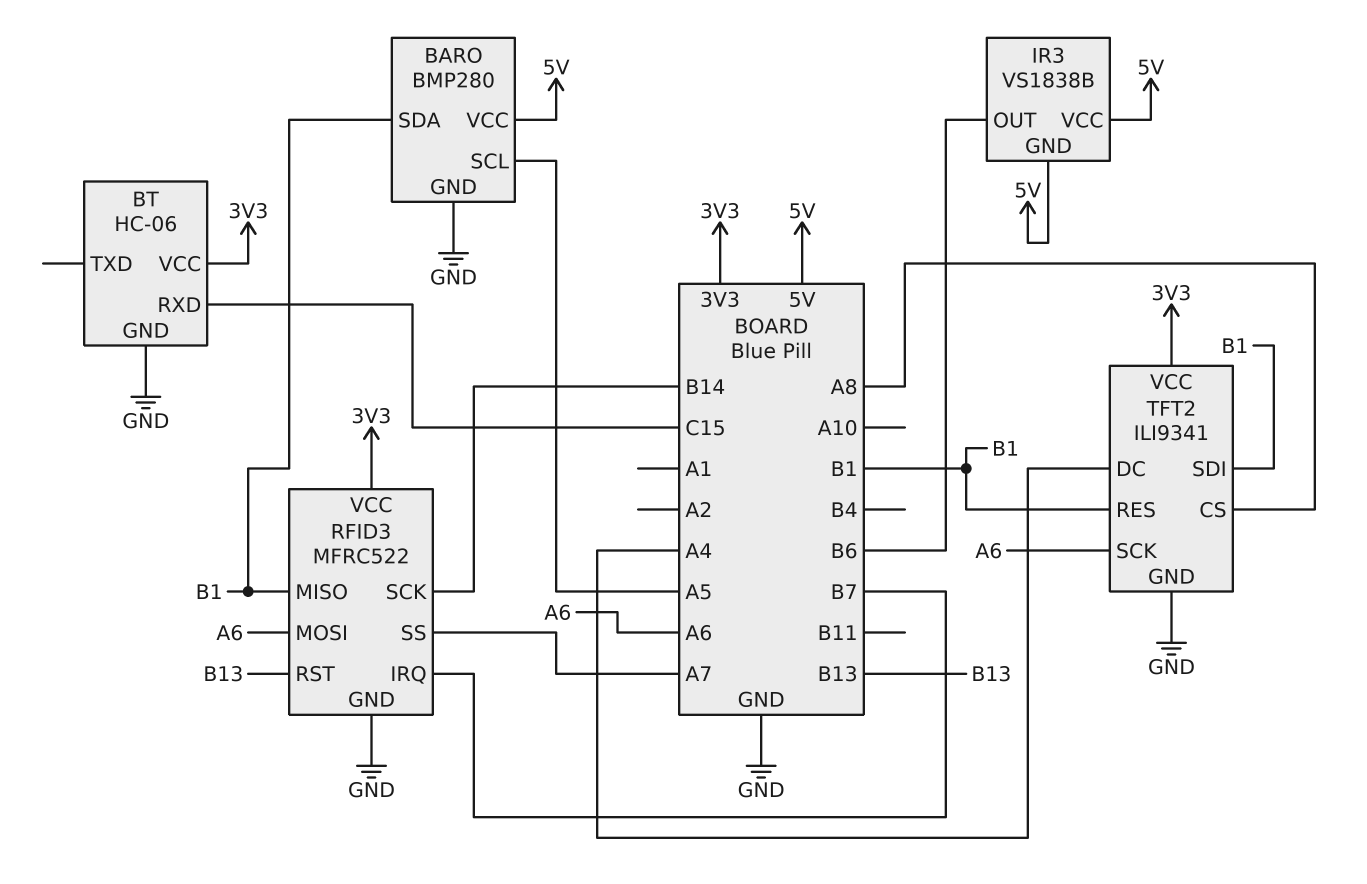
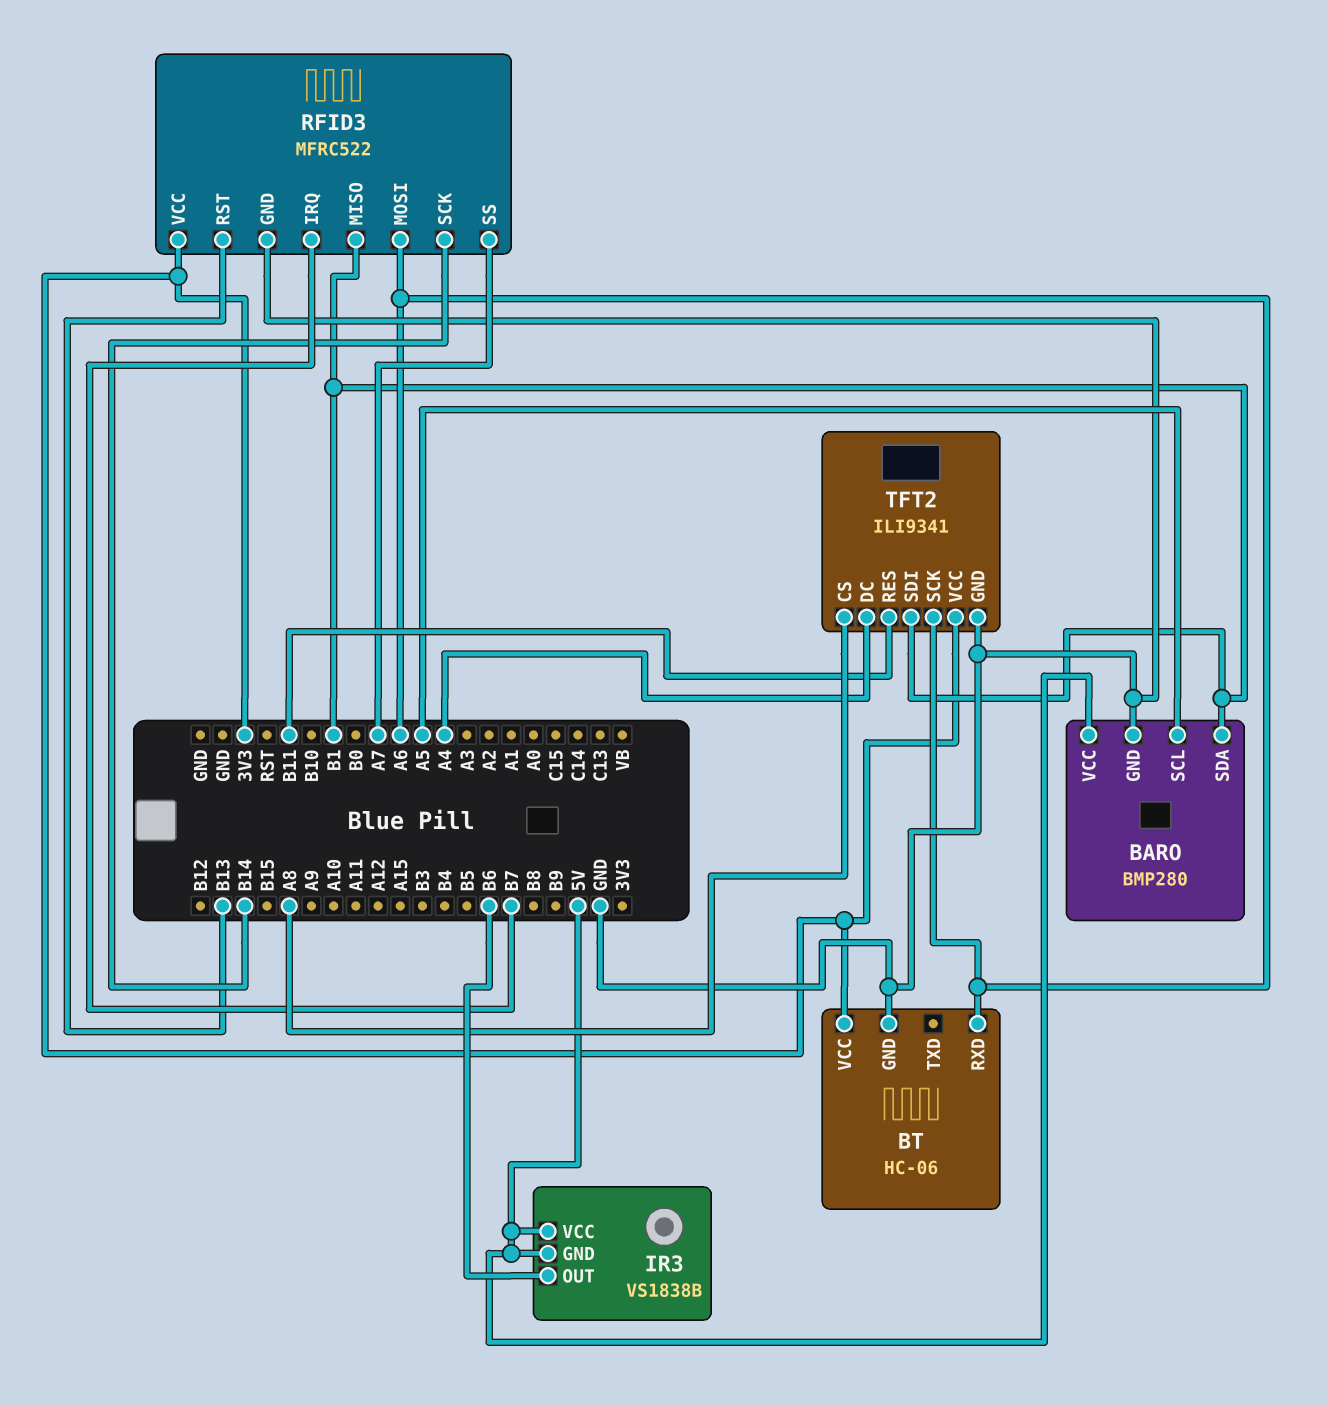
BT pin RXD: C15 -> A6
TFT2 pin RES: B1 -> B11

